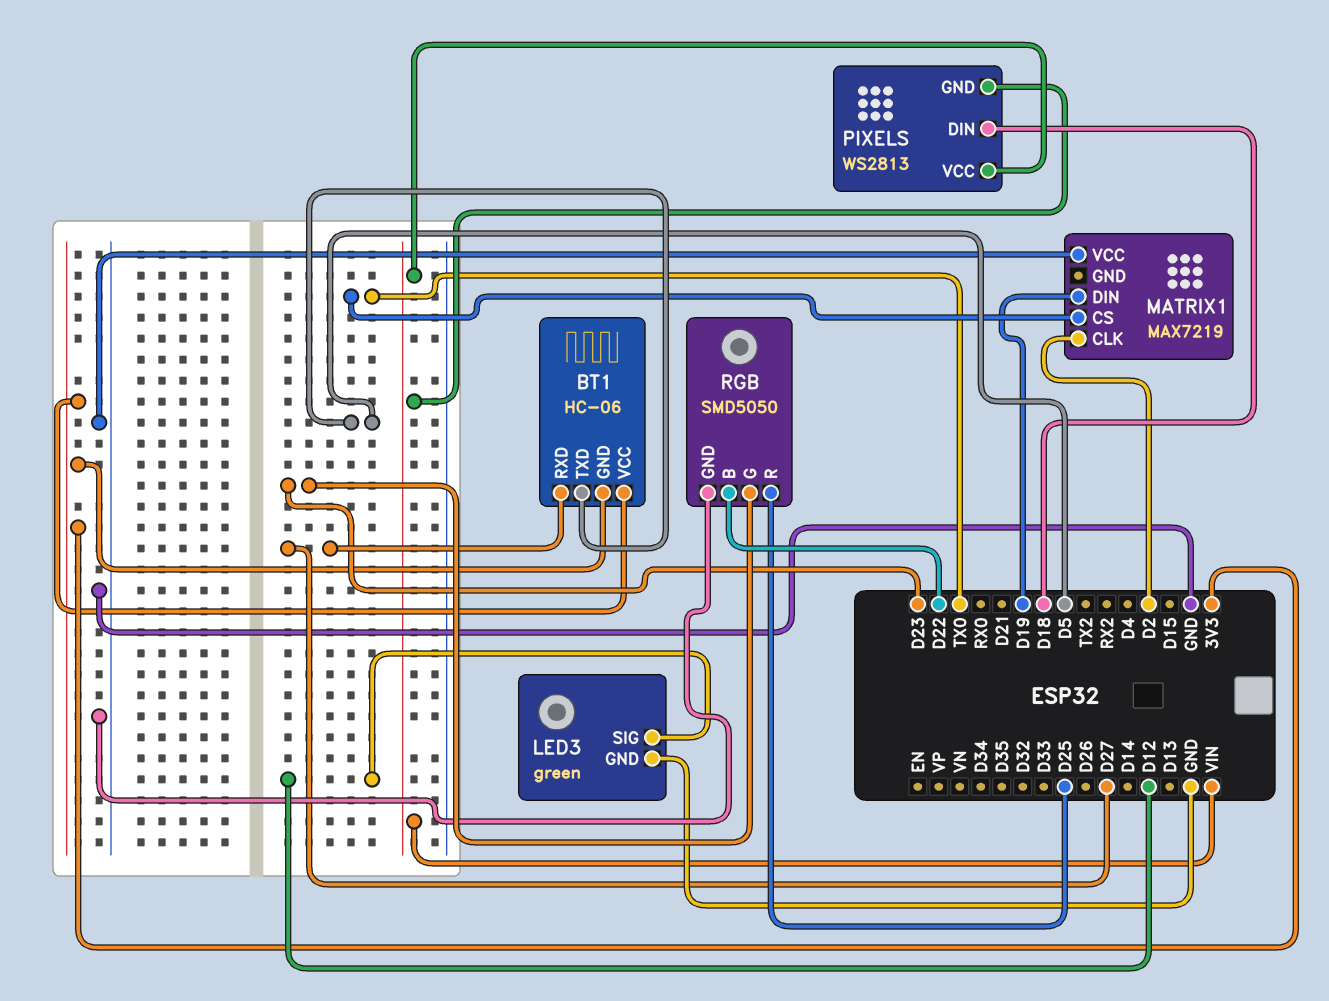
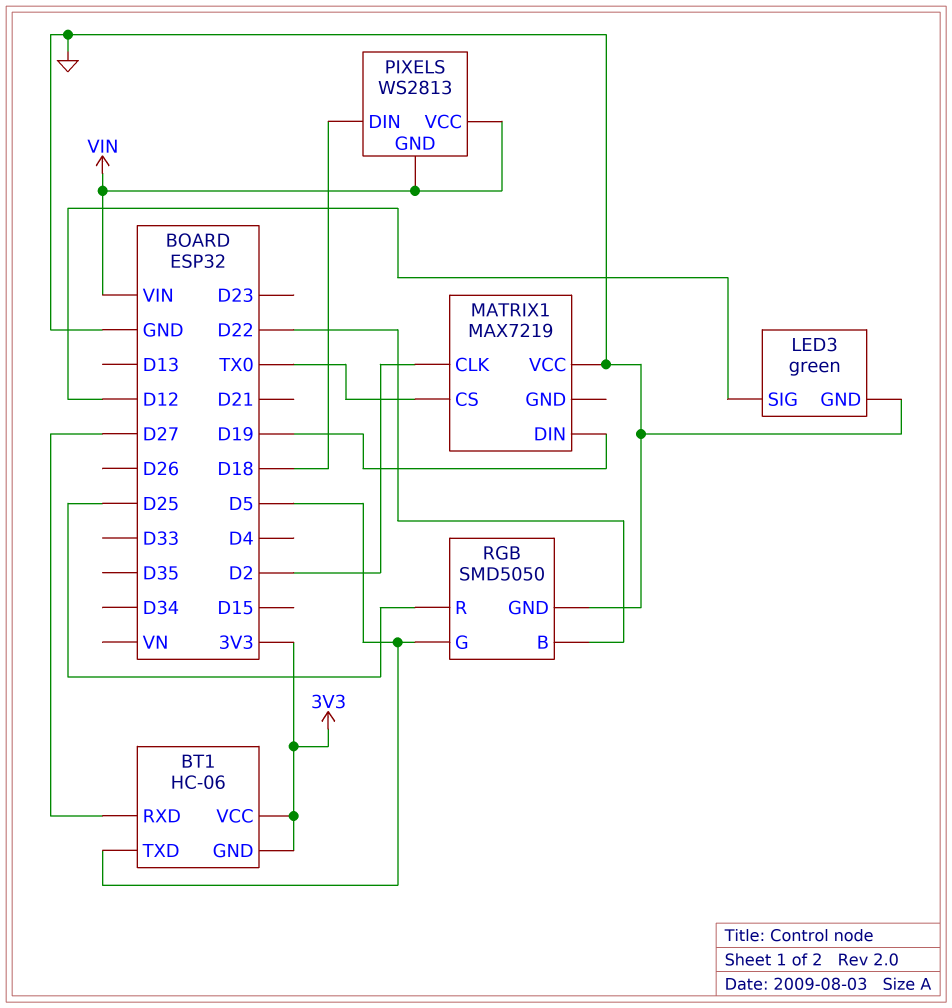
RGB pin G: D23 -> D5

